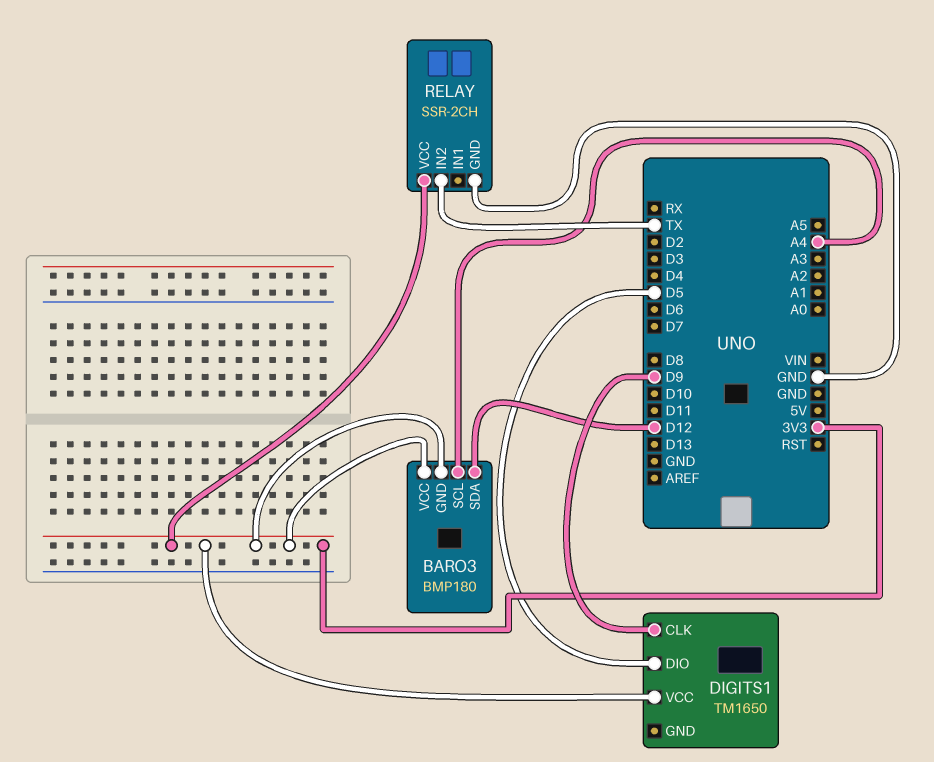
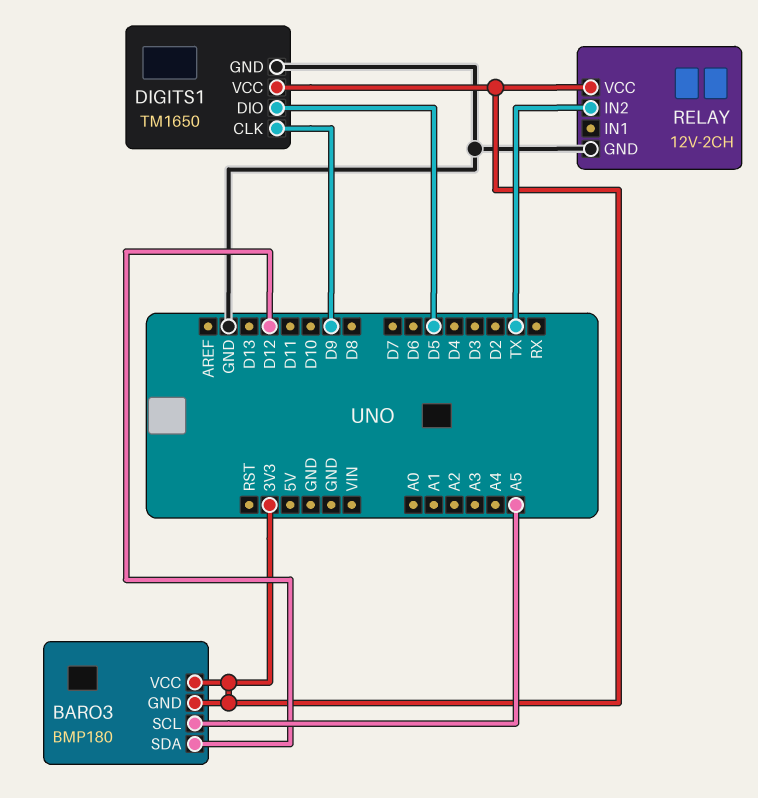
BARO3 pin SCL: A4 -> A5
DIGITS1 pin GND: none -> GND
RELAY: SSR-2CH -> 12V-2CH

